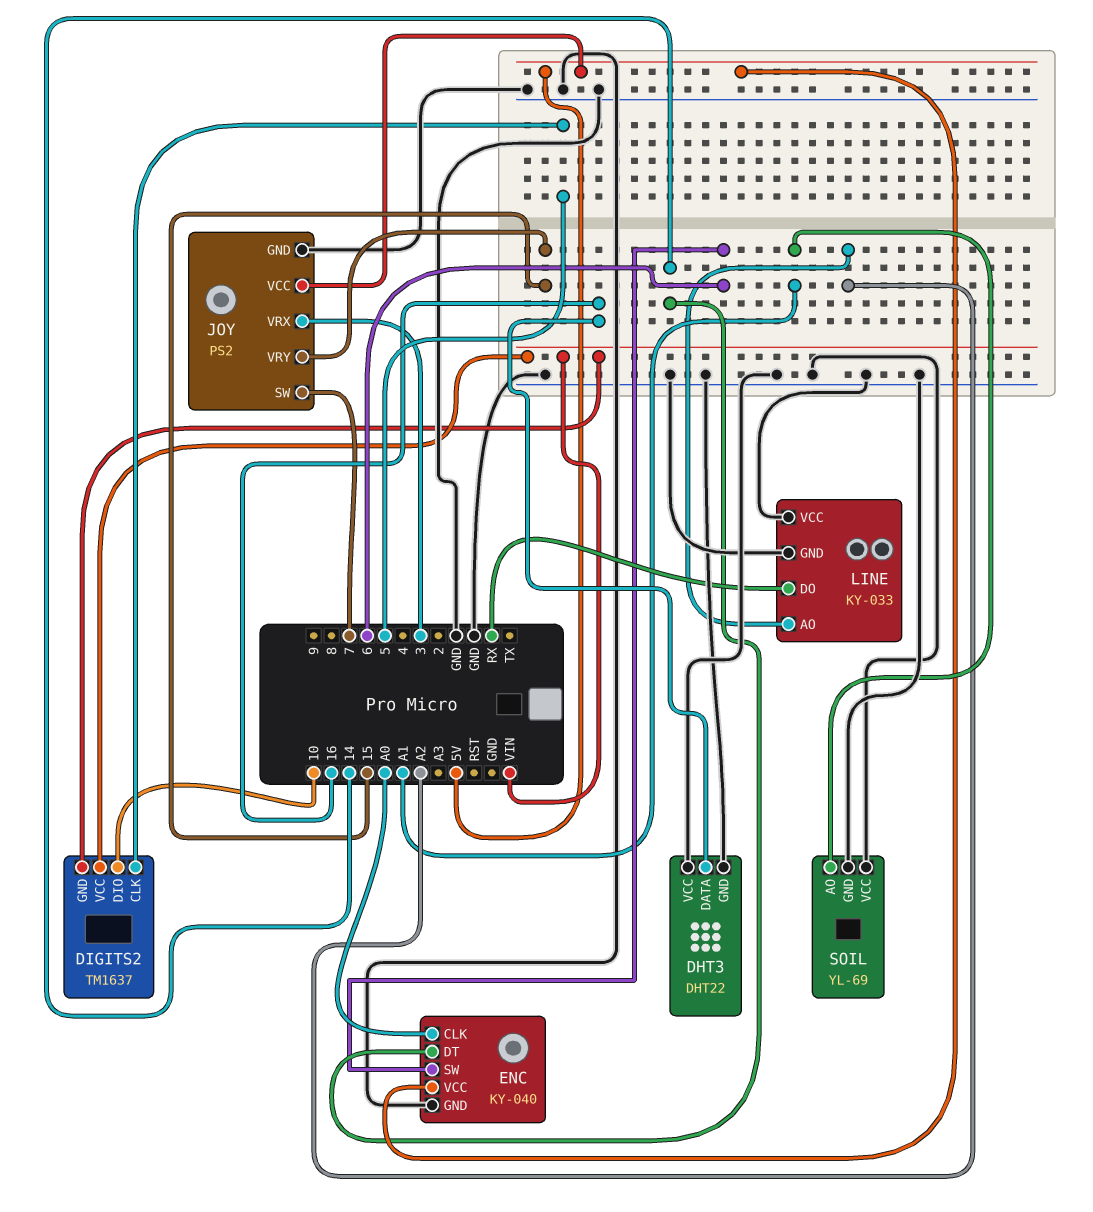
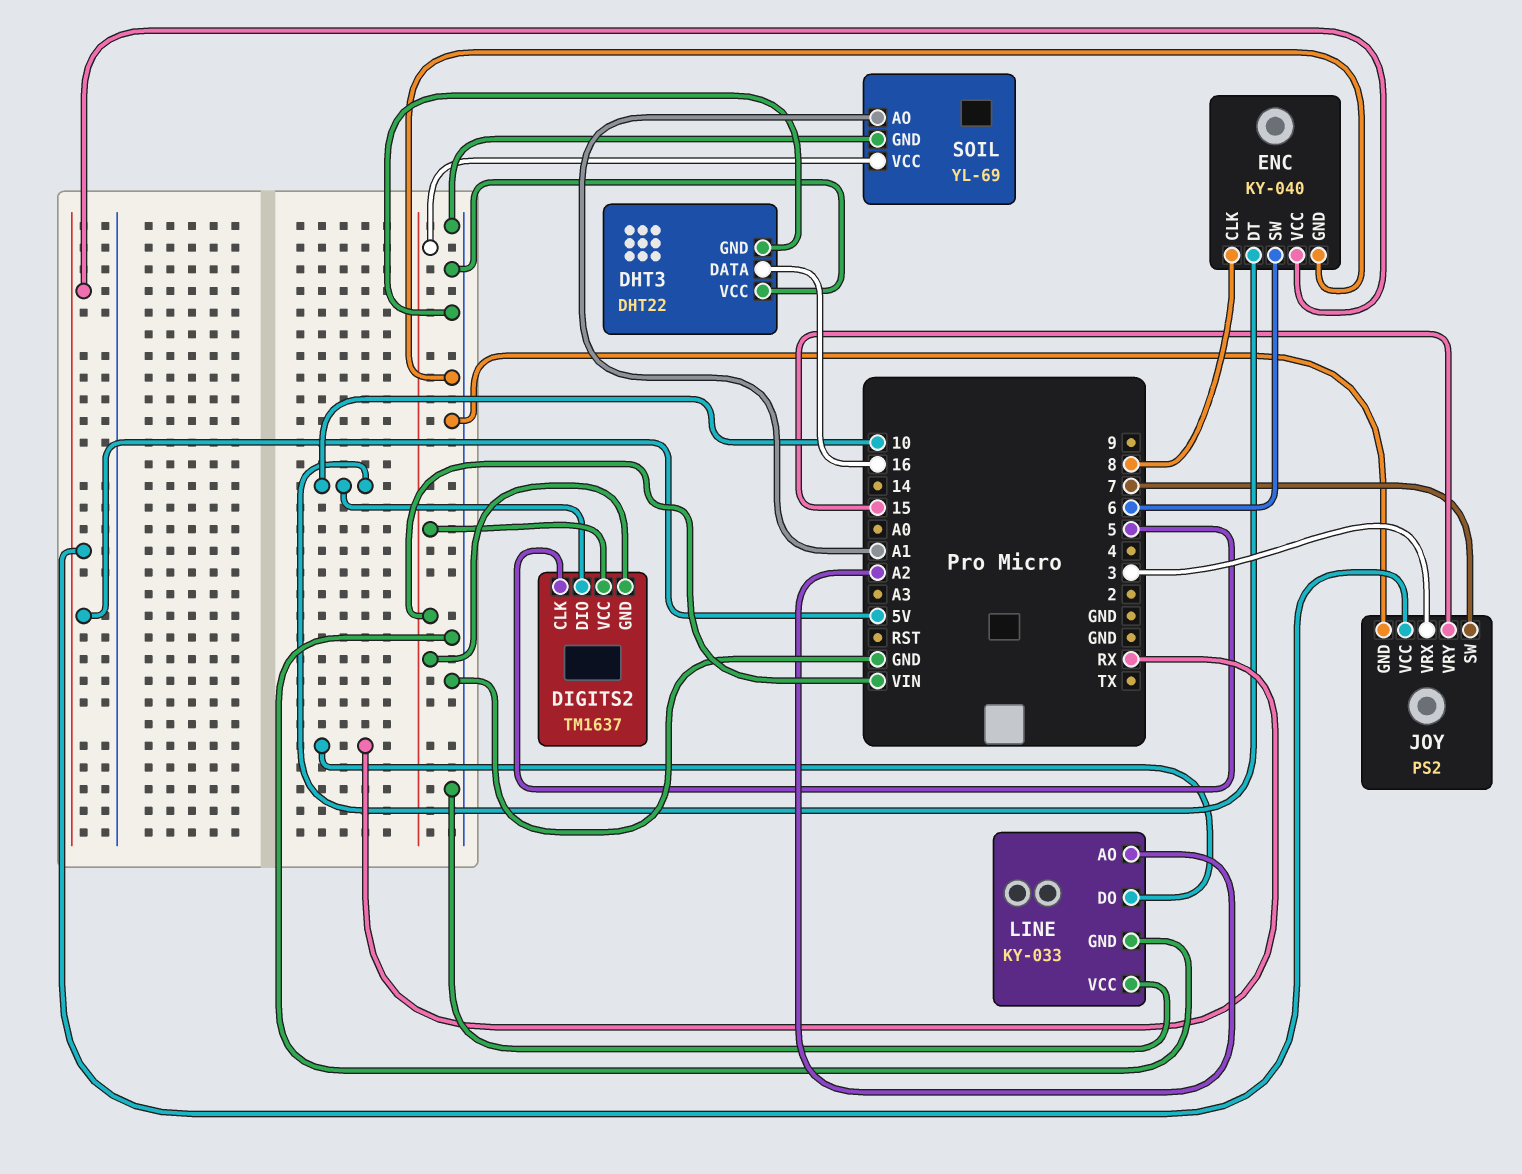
ENC pin CLK: A0 -> 8
ENC pin DT: 14 -> 10
SOIL pin VCC: GND -> VIN

